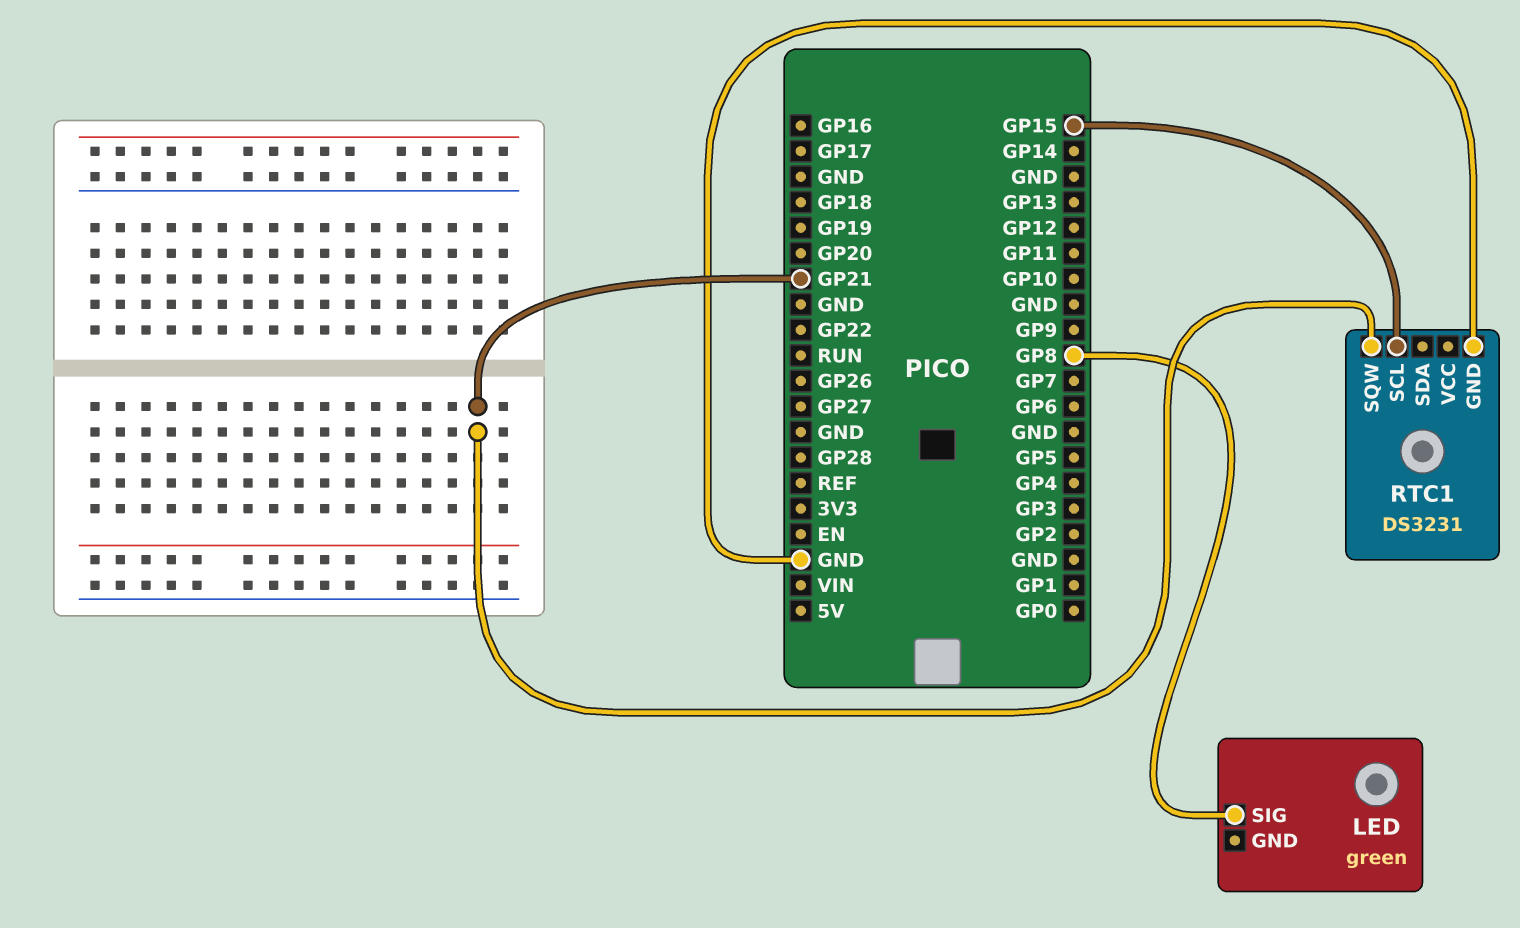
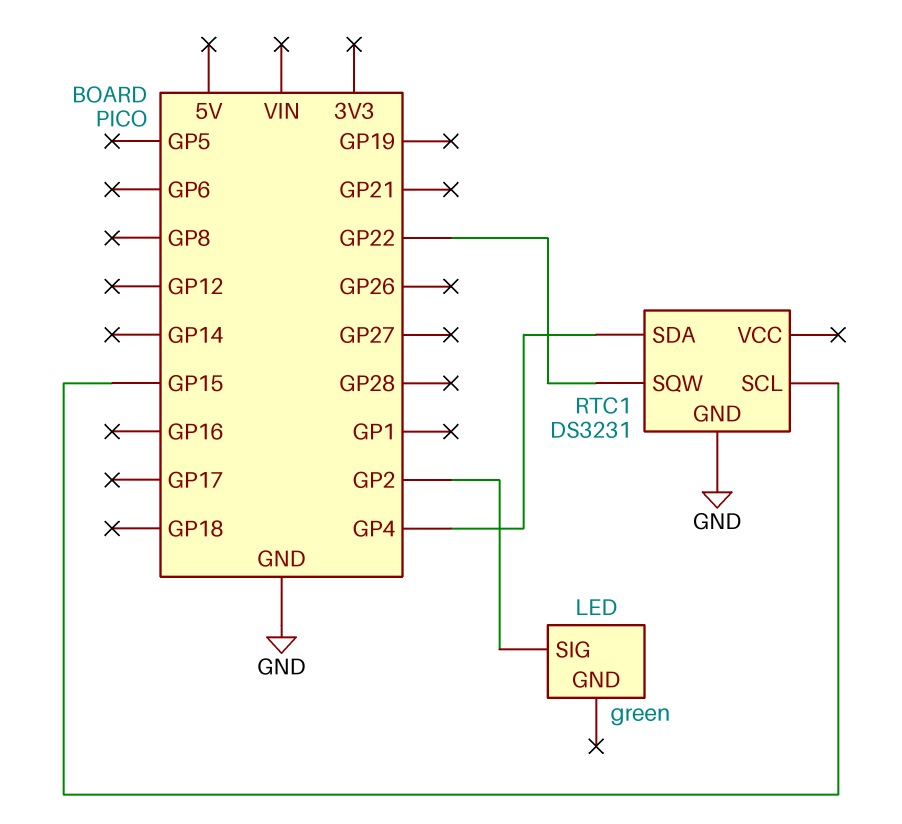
LED pin SIG: GP8 -> GP2
RTC1 pin SDA: none -> GP4
RTC1 pin SQW: GP21 -> GP22

